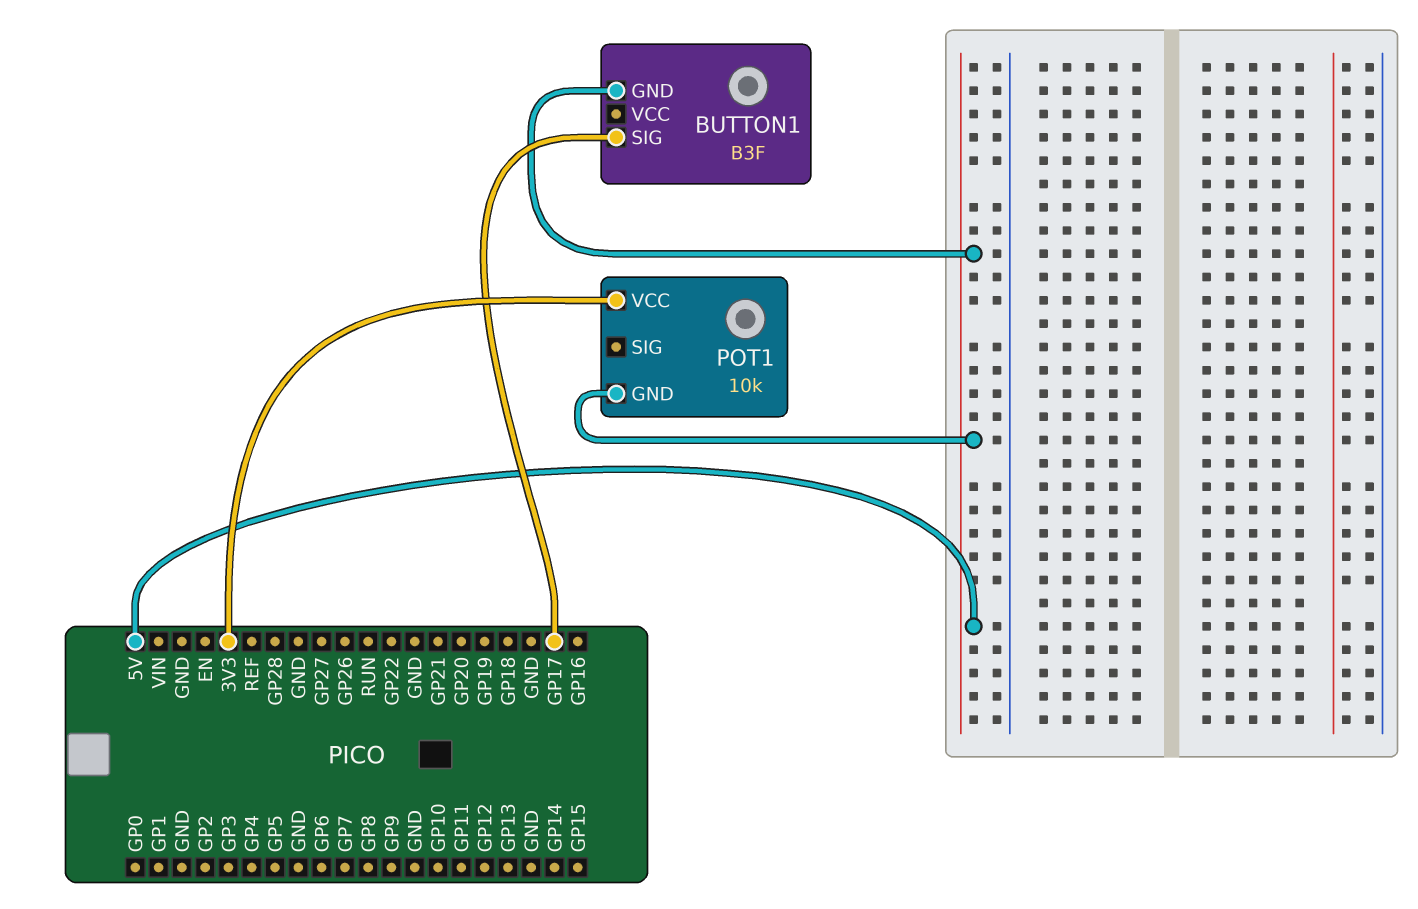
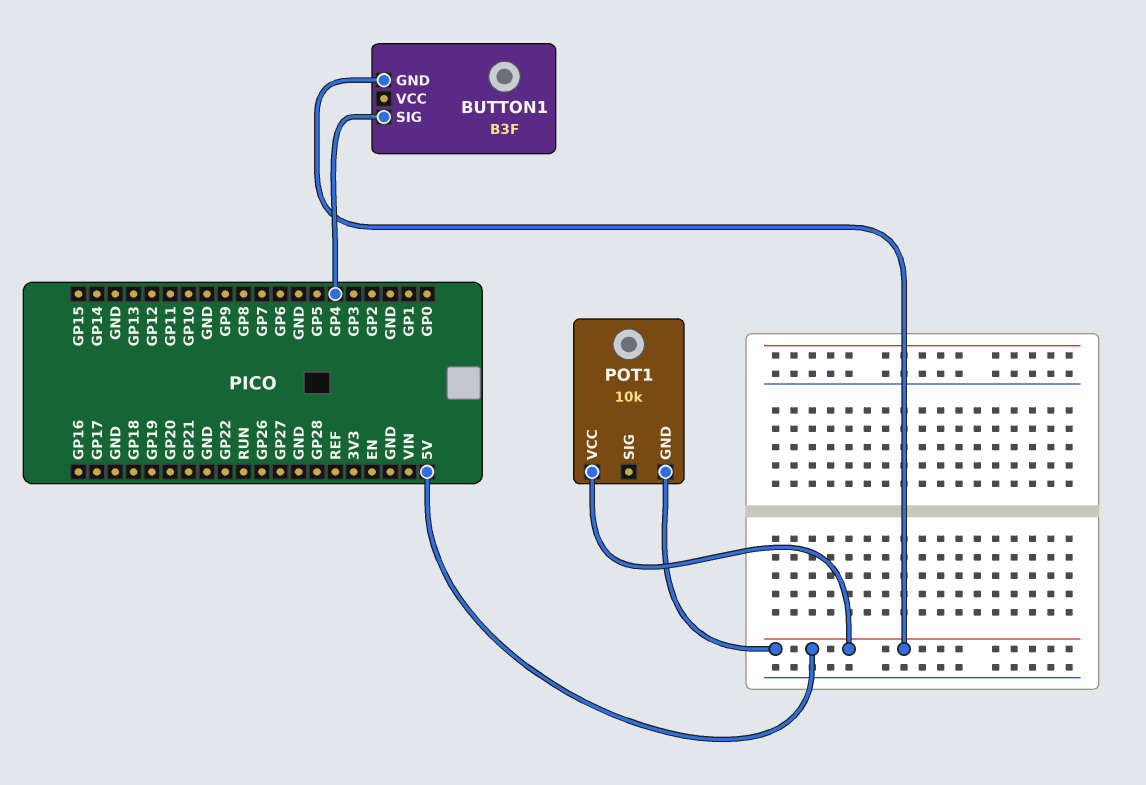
BUTTON1 pin SIG: GP17 -> GP4
POT1 pin VCC: 3V3 -> 5V

